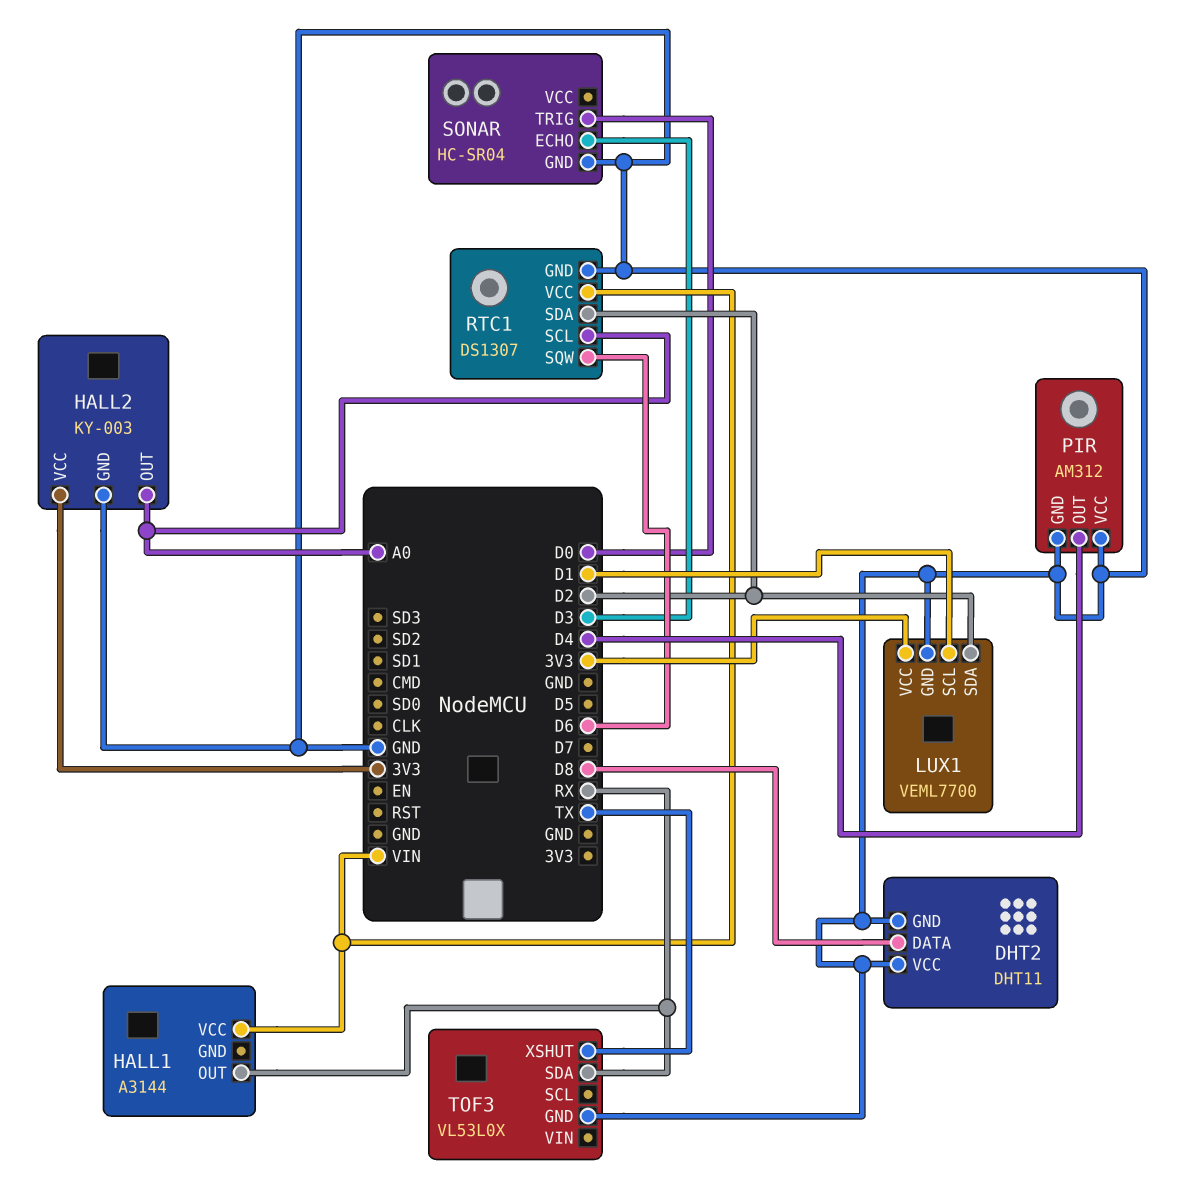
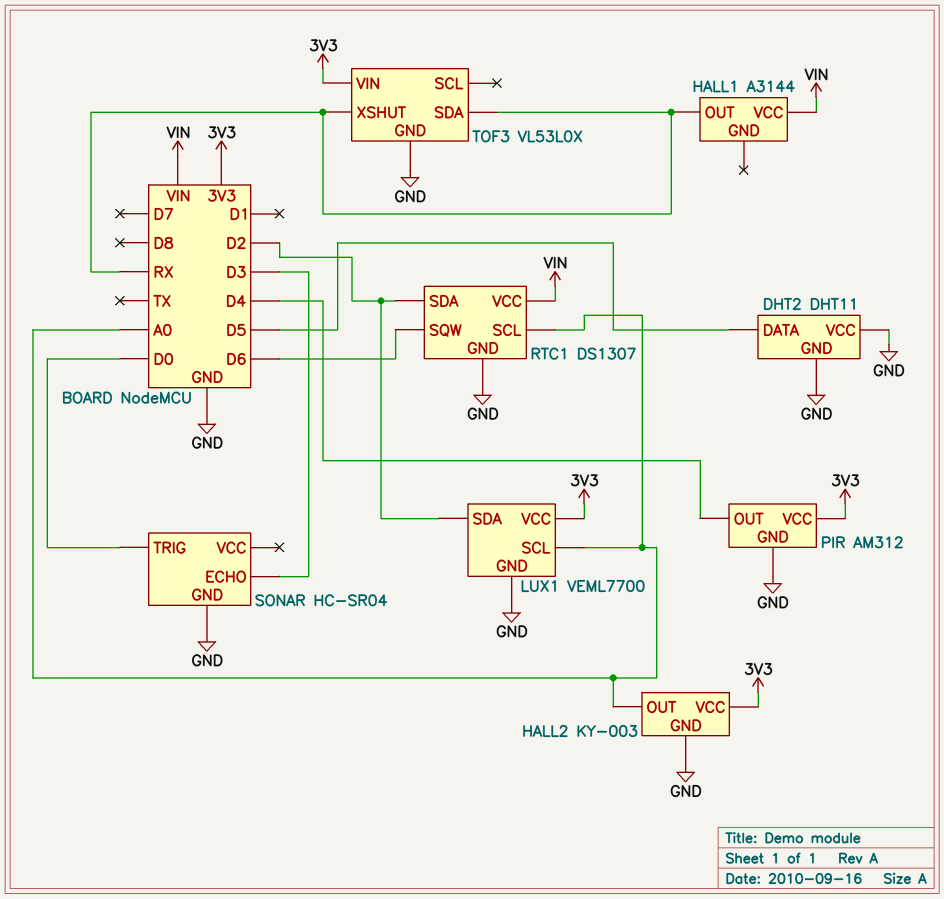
DHT2 pin DATA: D8 -> D5
LUX1 pin SCL: D1 -> A0
PIR pin VCC: GND -> 3V3
TOF3 pin VIN: none -> 3V3
TOF3 pin XSHUT: TX -> RX

